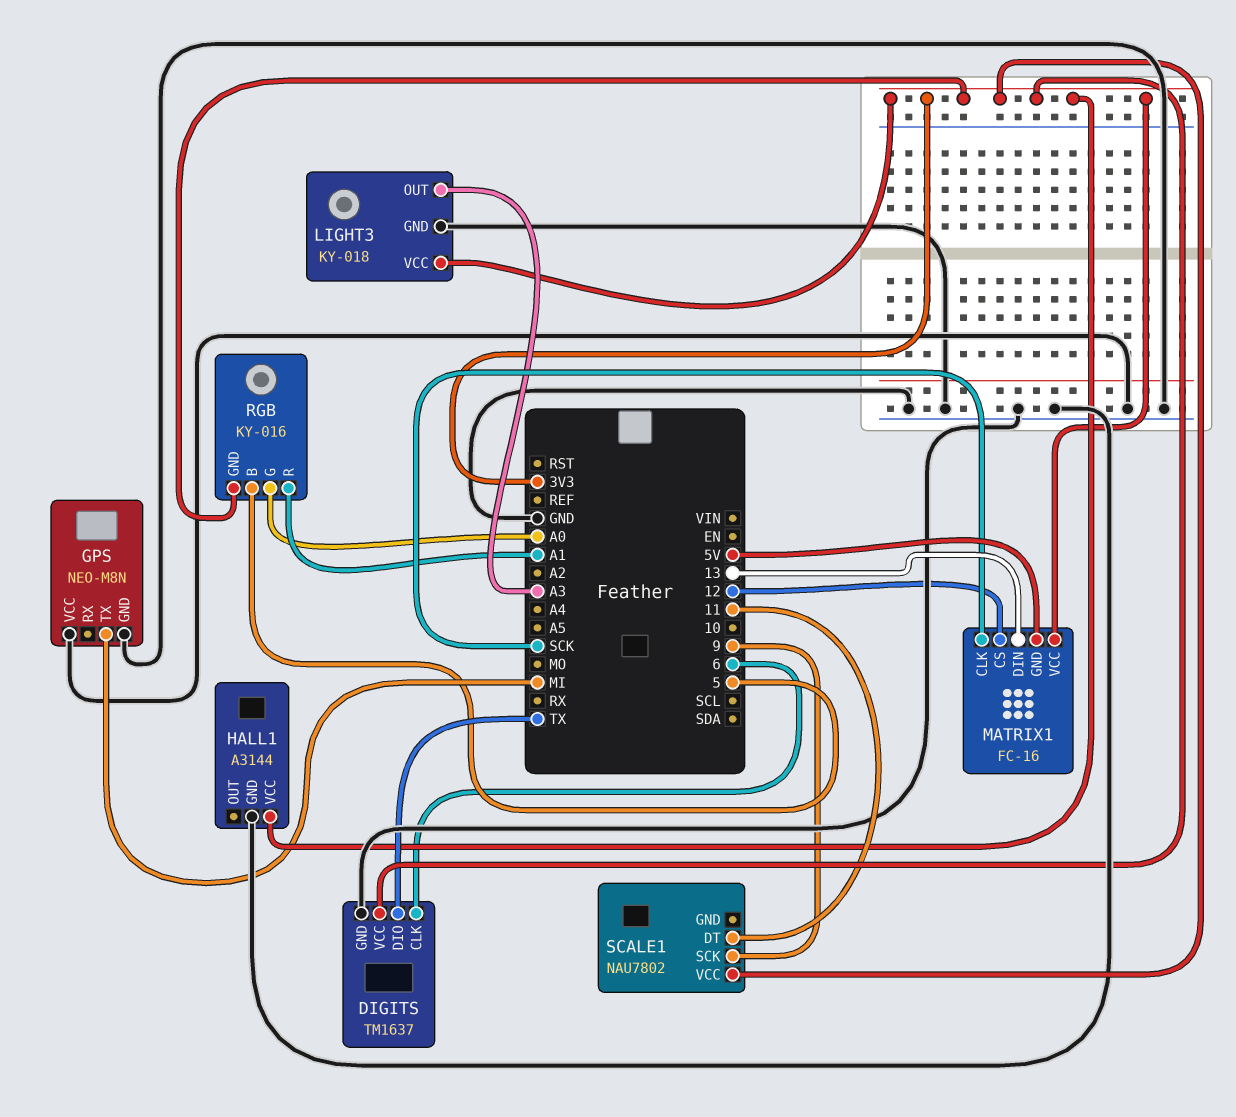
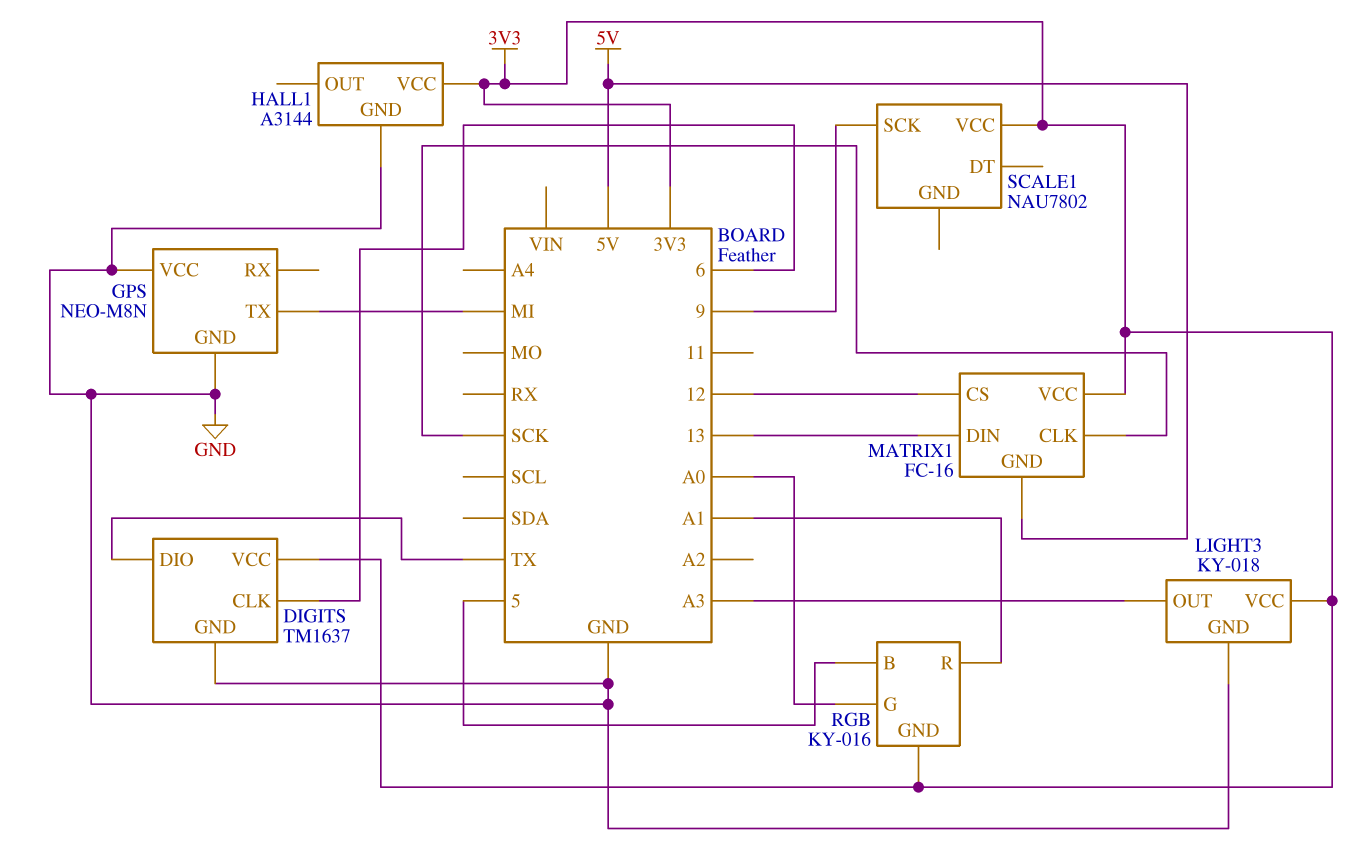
SCALE1 pin DT: 11 -> none

